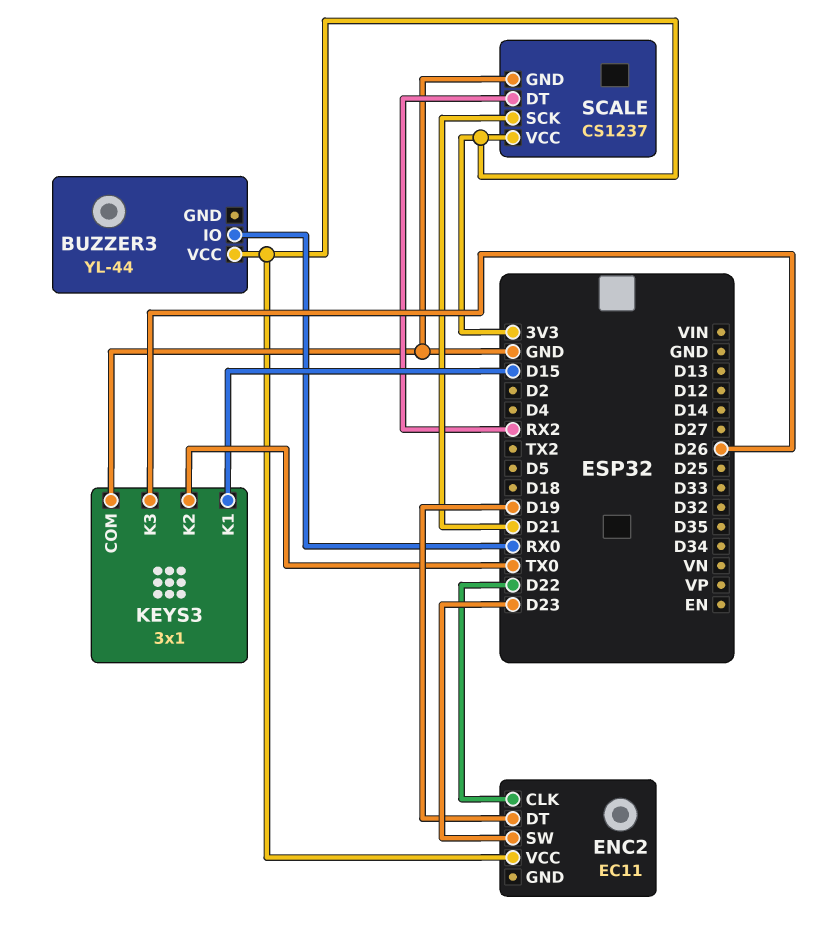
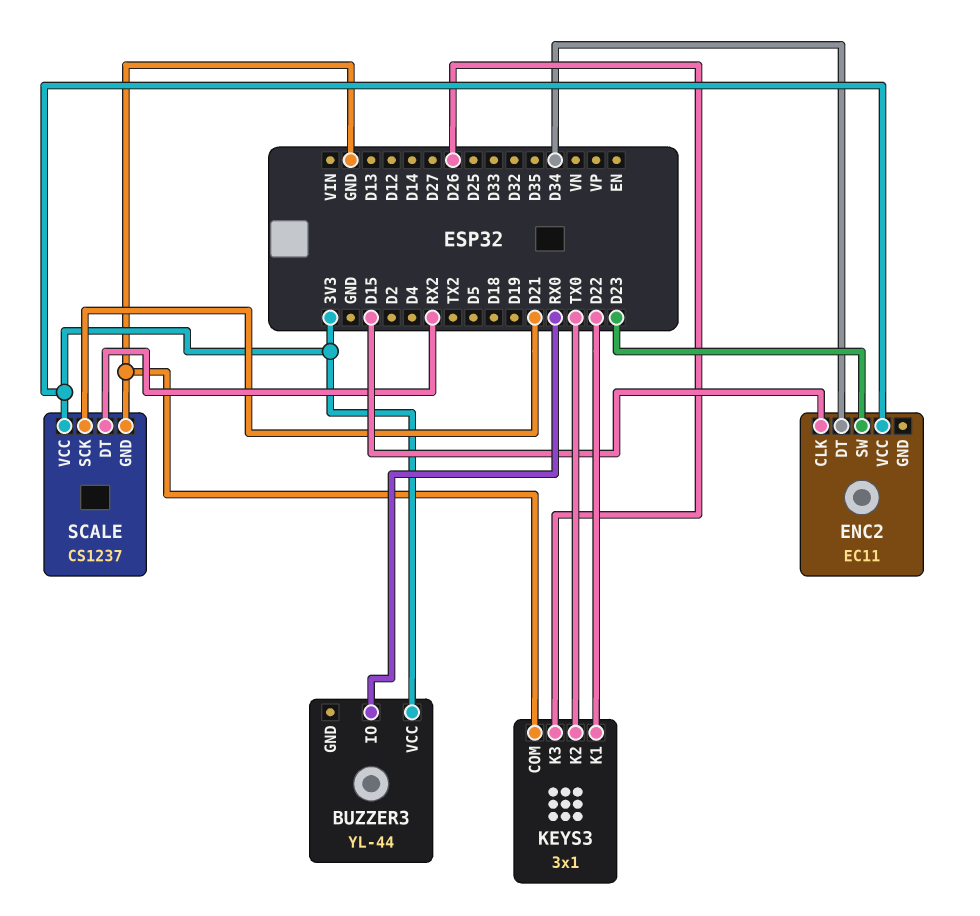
ENC2 pin CLK: D22 -> D15
ENC2 pin DT: D19 -> D34
KEYS3 pin K1: D15 -> D22

